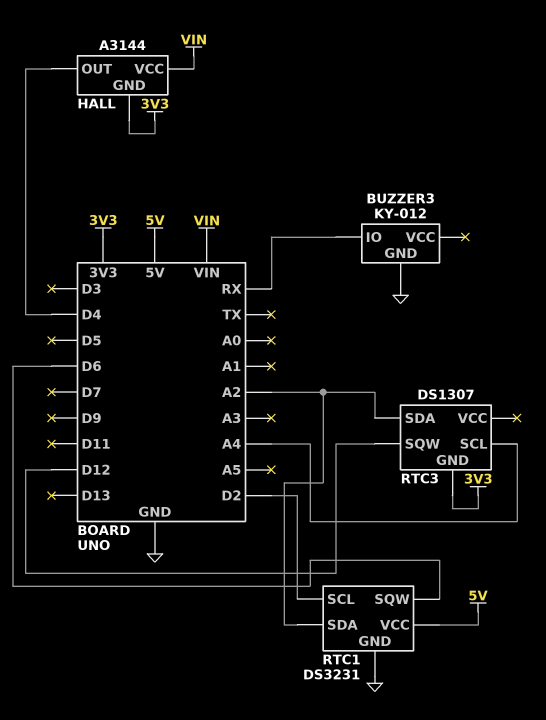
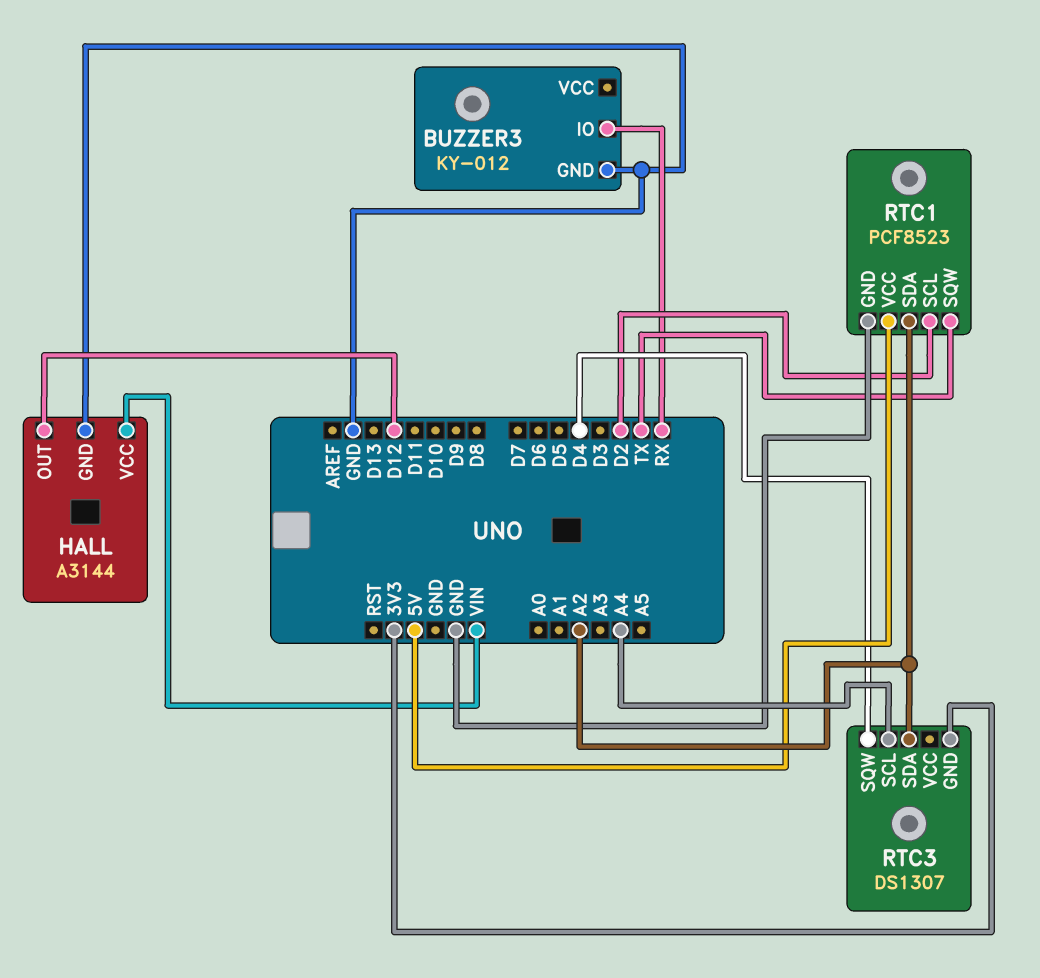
HALL pin GND: 3V3 -> GND
HALL pin OUT: D4 -> D12
RTC1: DS3231 -> PCF8523
RTC1 pin SQW: D6 -> TX
RTC3 pin SQW: D12 -> D4

